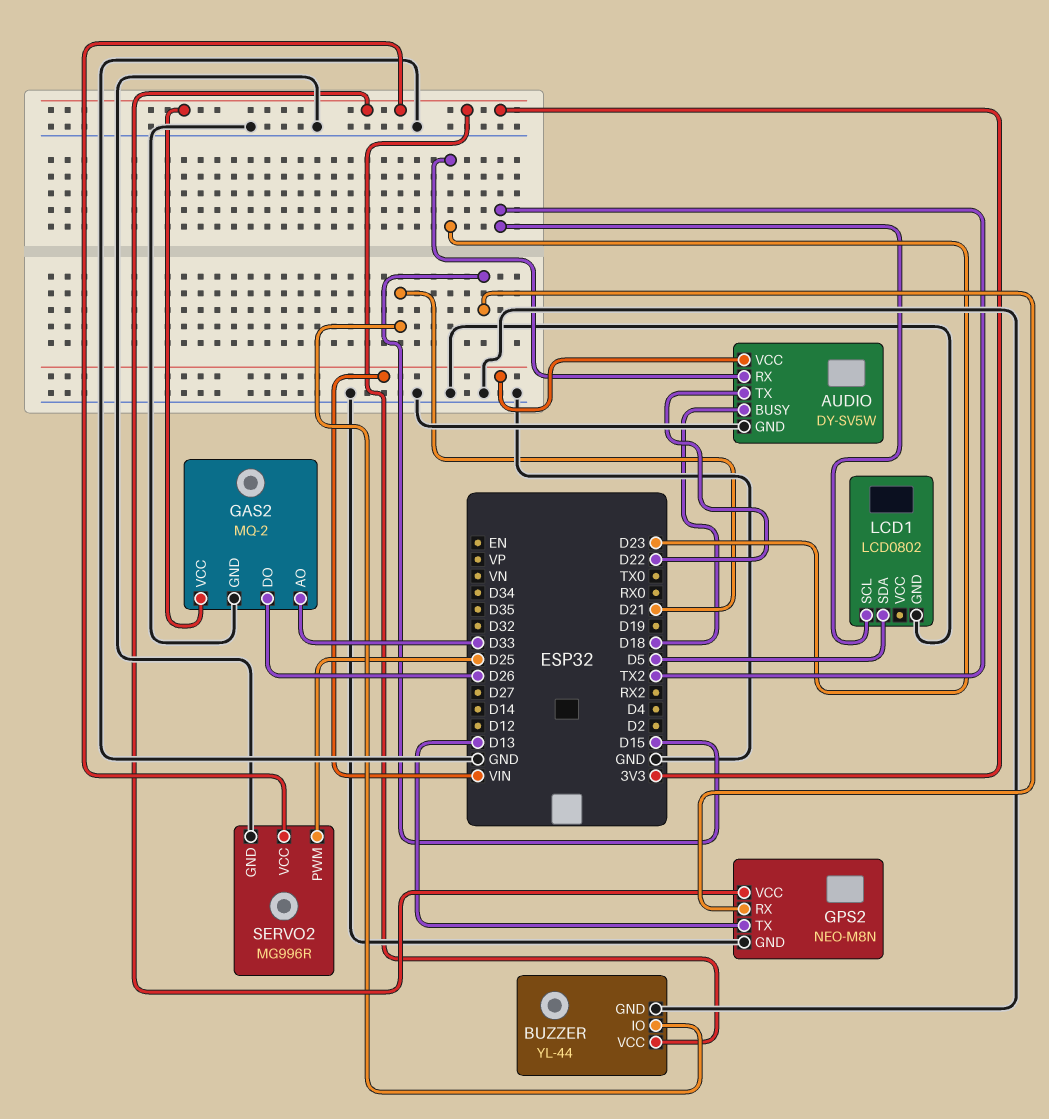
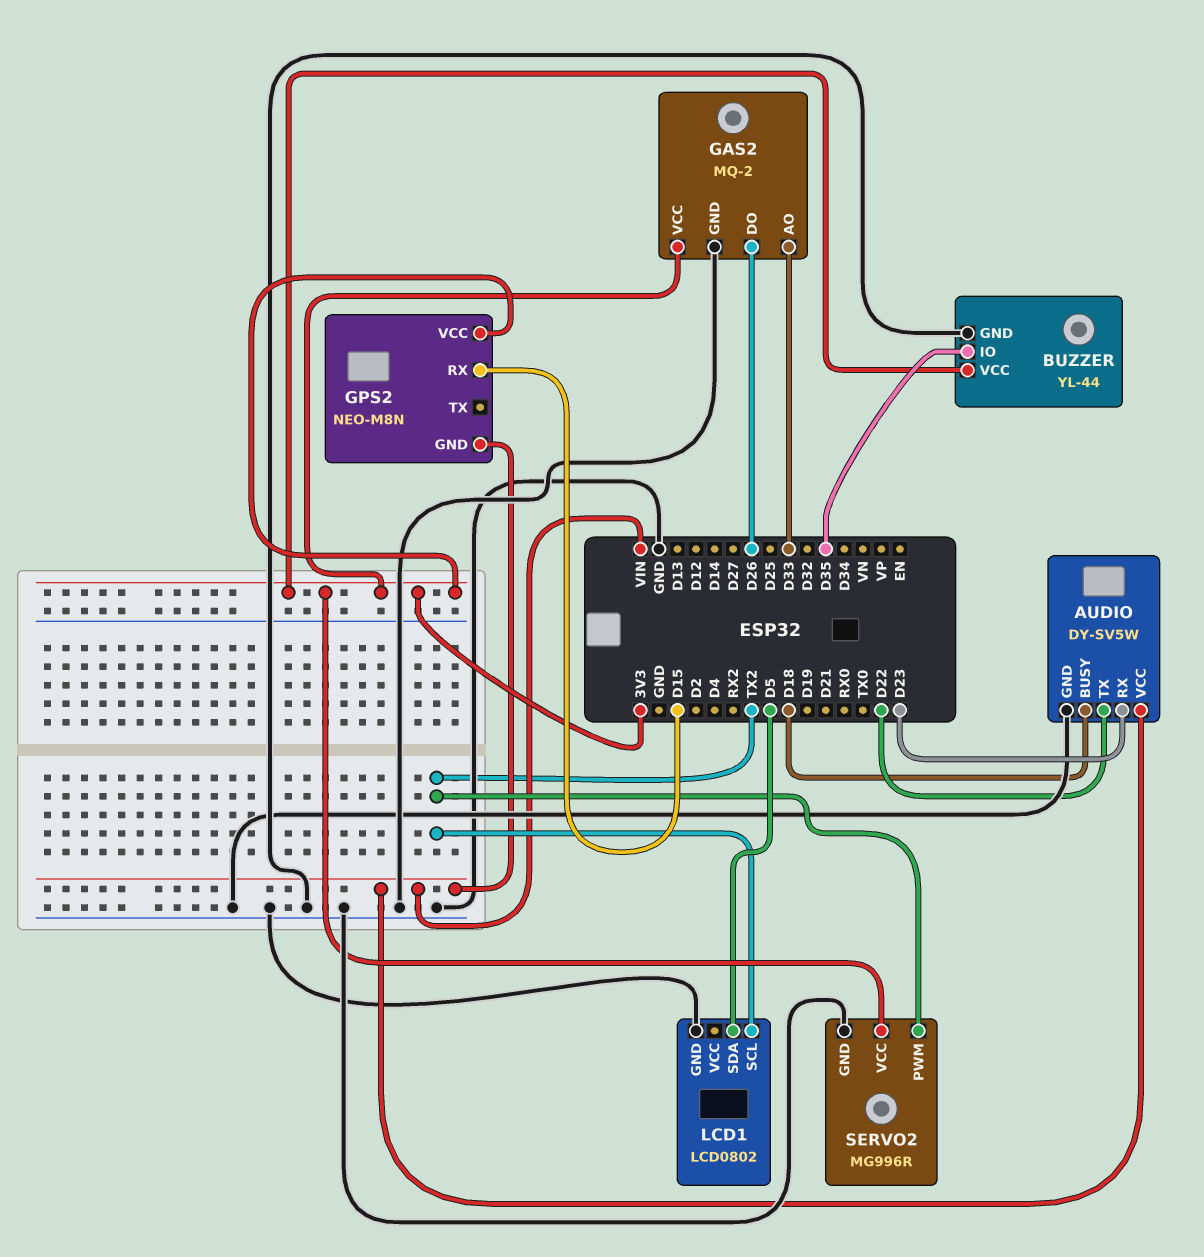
BUZZER pin IO: D21 -> D35
GPS2 pin GND: GND -> VIN
GPS2 pin TX: D13 -> none
SERVO2 pin PWM: D25 -> TX2

